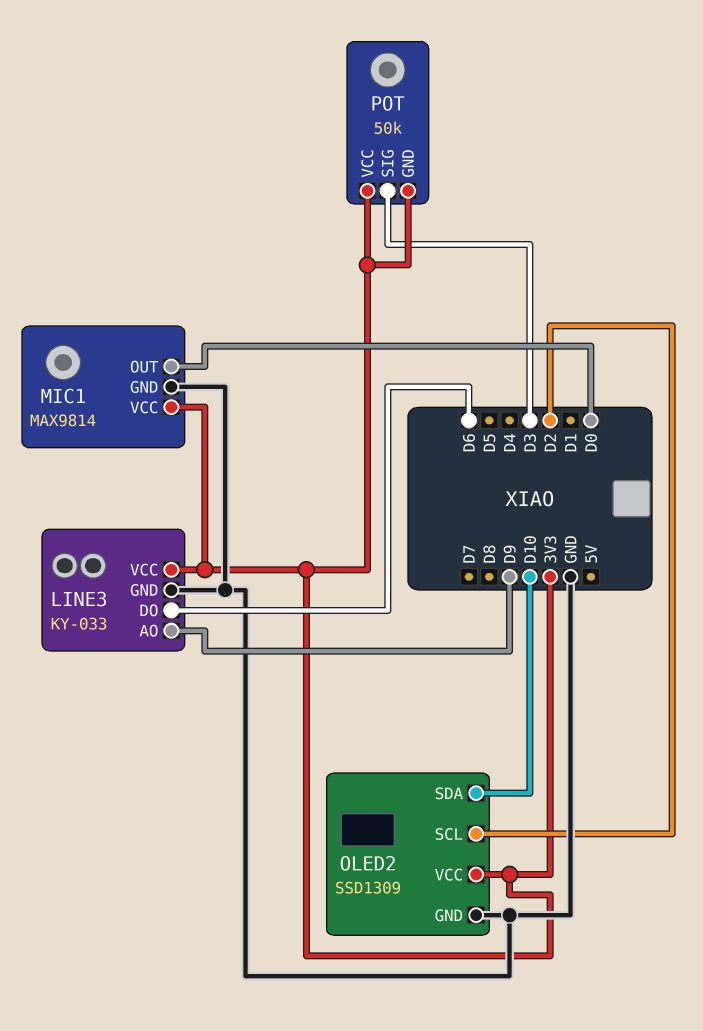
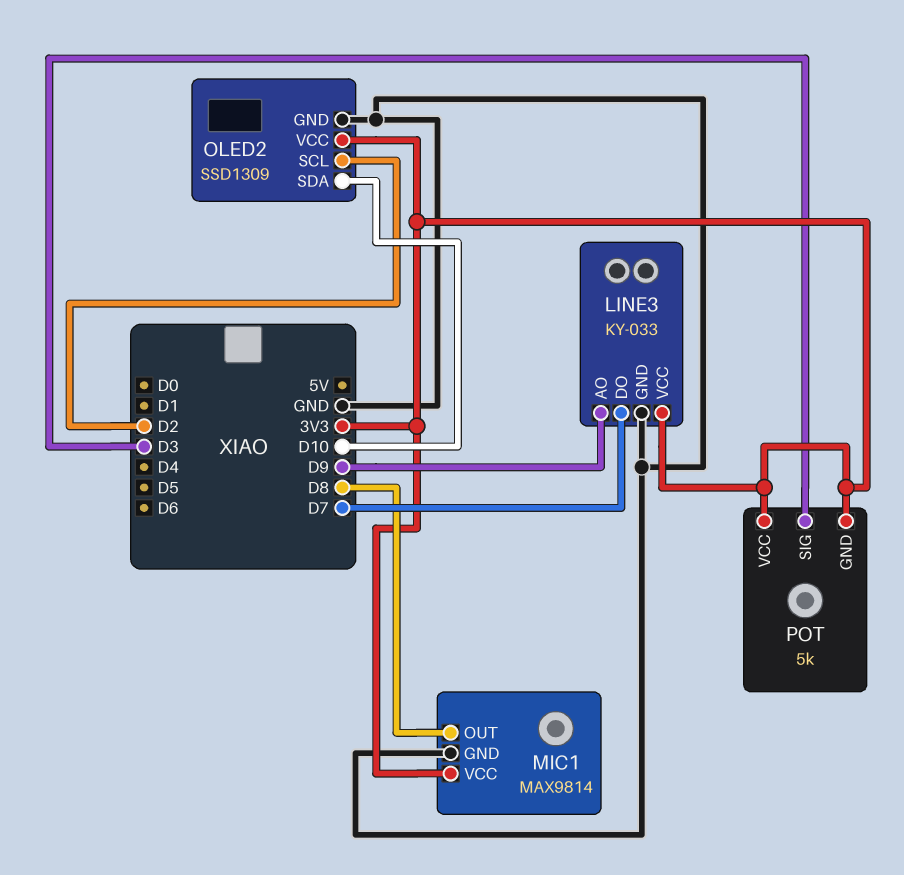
LINE3 pin DO: D6 -> D7
MIC1 pin OUT: D0 -> D8
POT: 50k -> 5k

